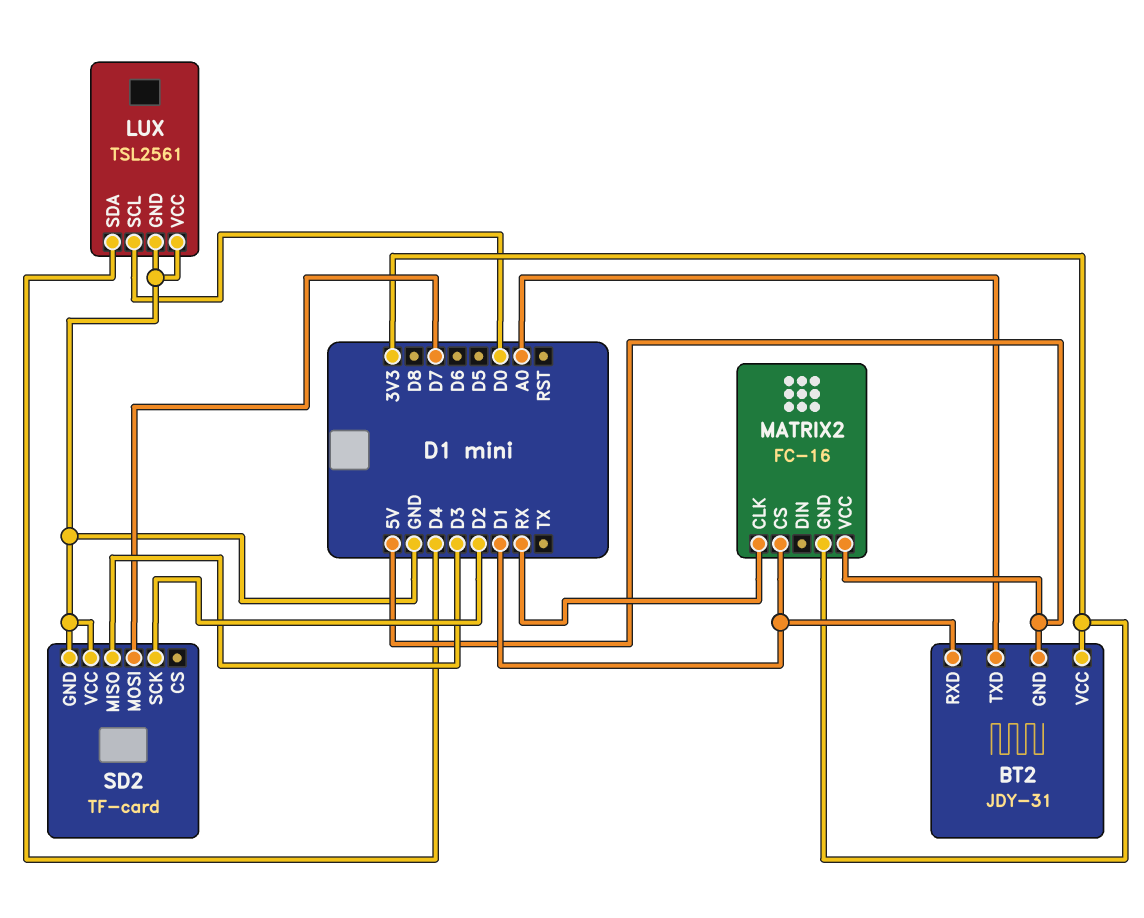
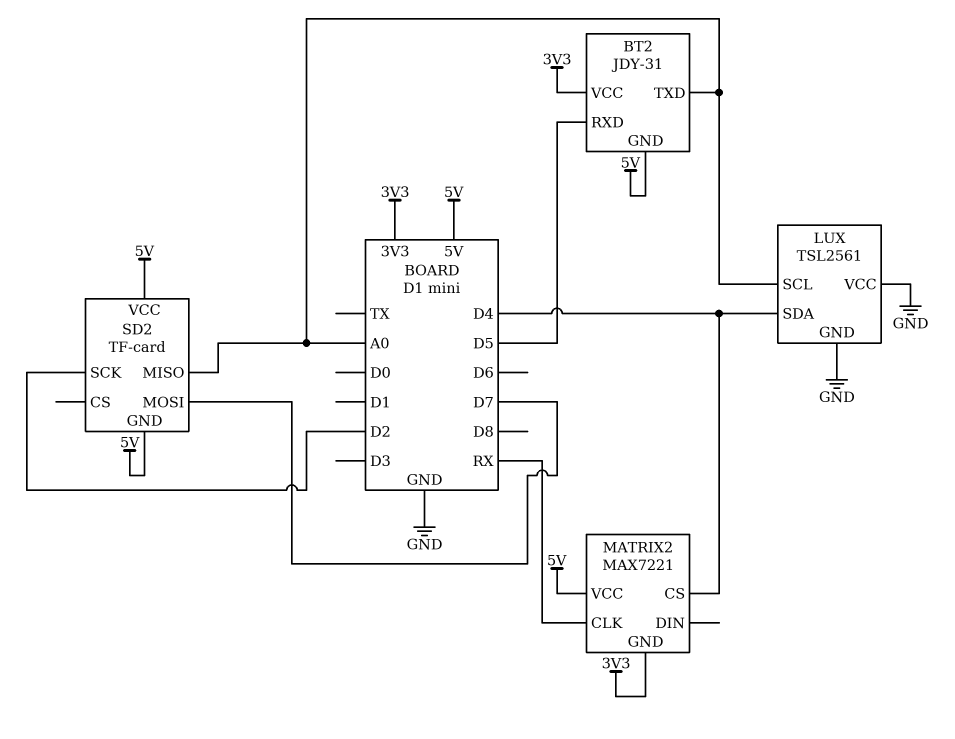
BT2 pin RXD: D1 -> D5
LUX pin SCL: D0 -> A0
MATRIX2: FC-16 -> MAX7221
MATRIX2 pin CS: D1 -> D4
SD2 pin GND: GND -> 5V
SD2 pin MISO: D3 -> A0
SD2 pin VCC: GND -> 5V

